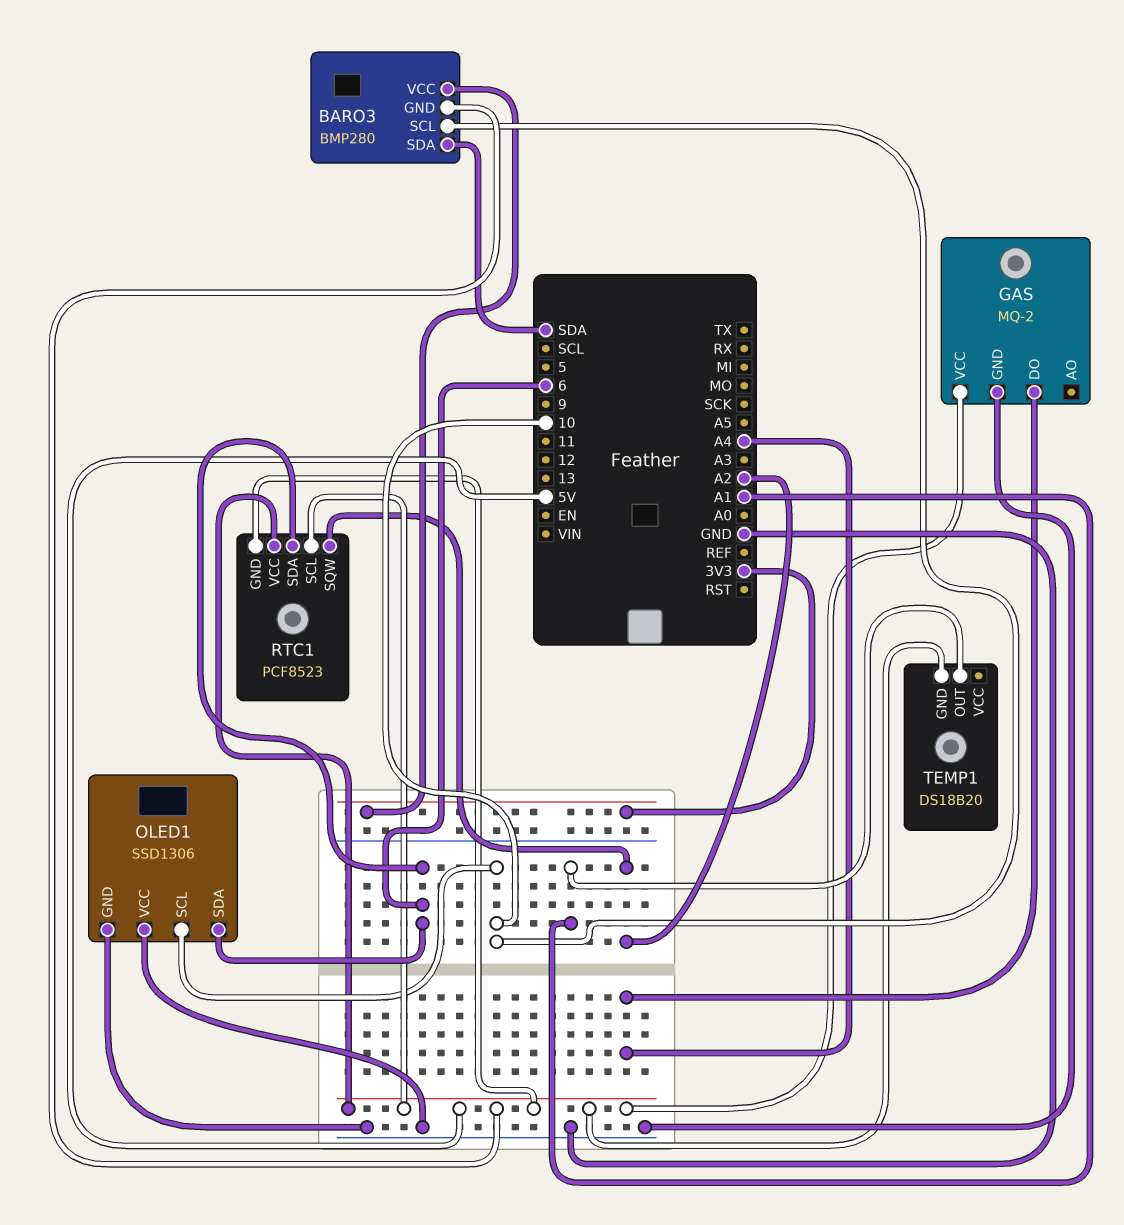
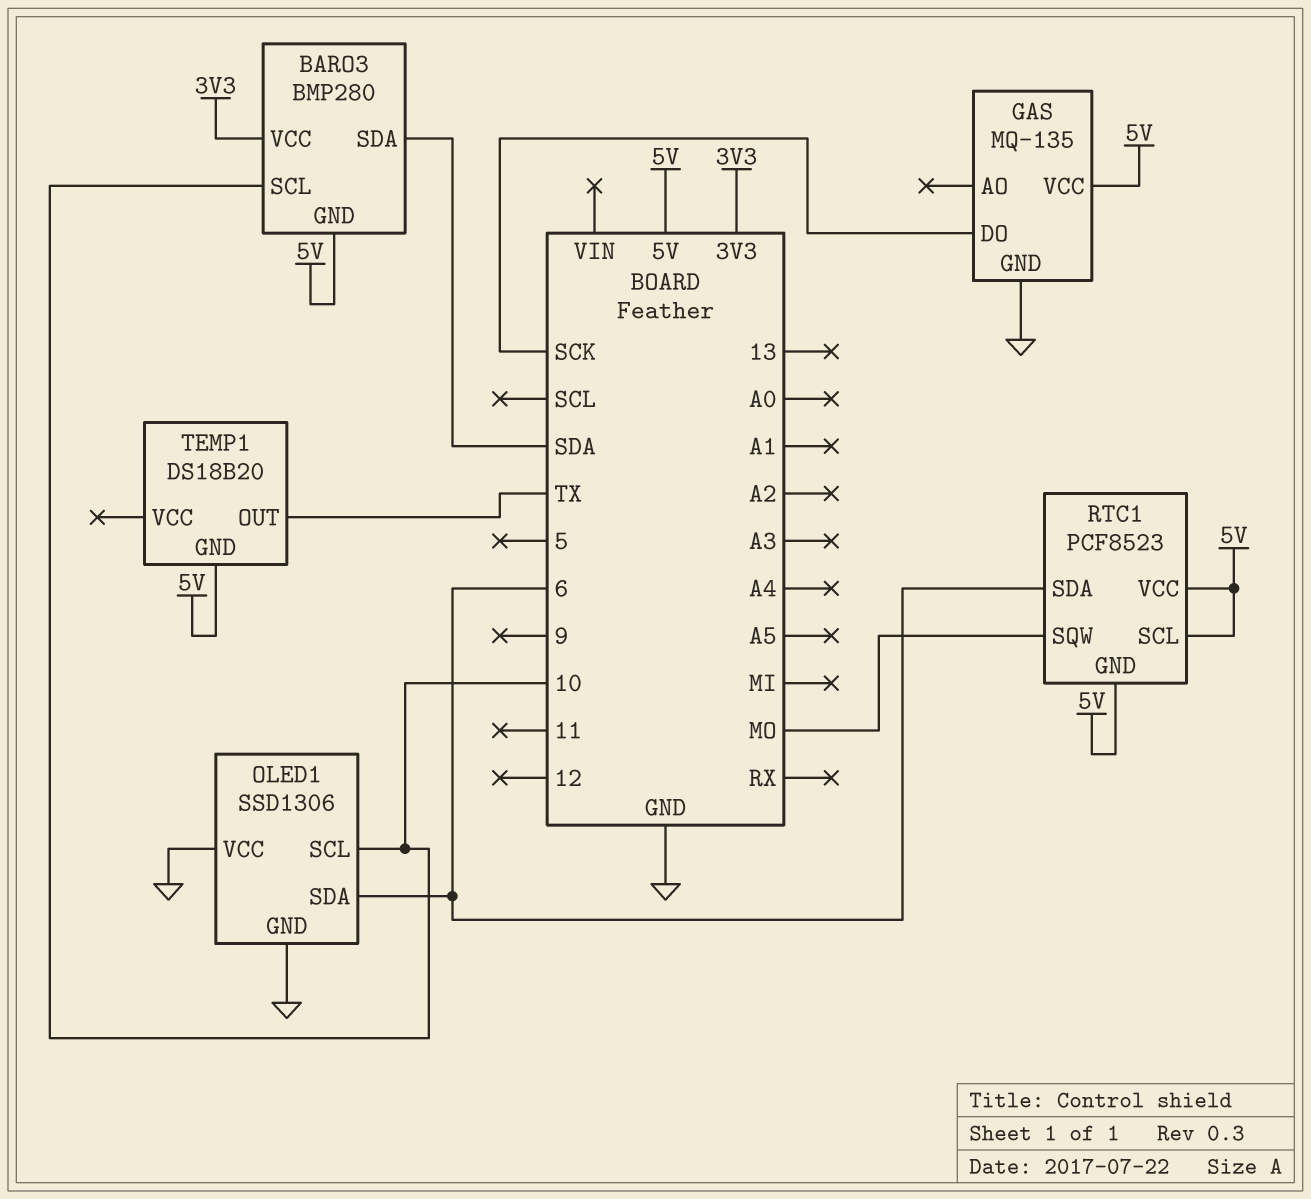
GAS: MQ-2 -> MQ-135
GAS pin DO: A4 -> SCK
RTC1 pin SQW: A2 -> MO
TEMP1 pin OUT: A1 -> TX

